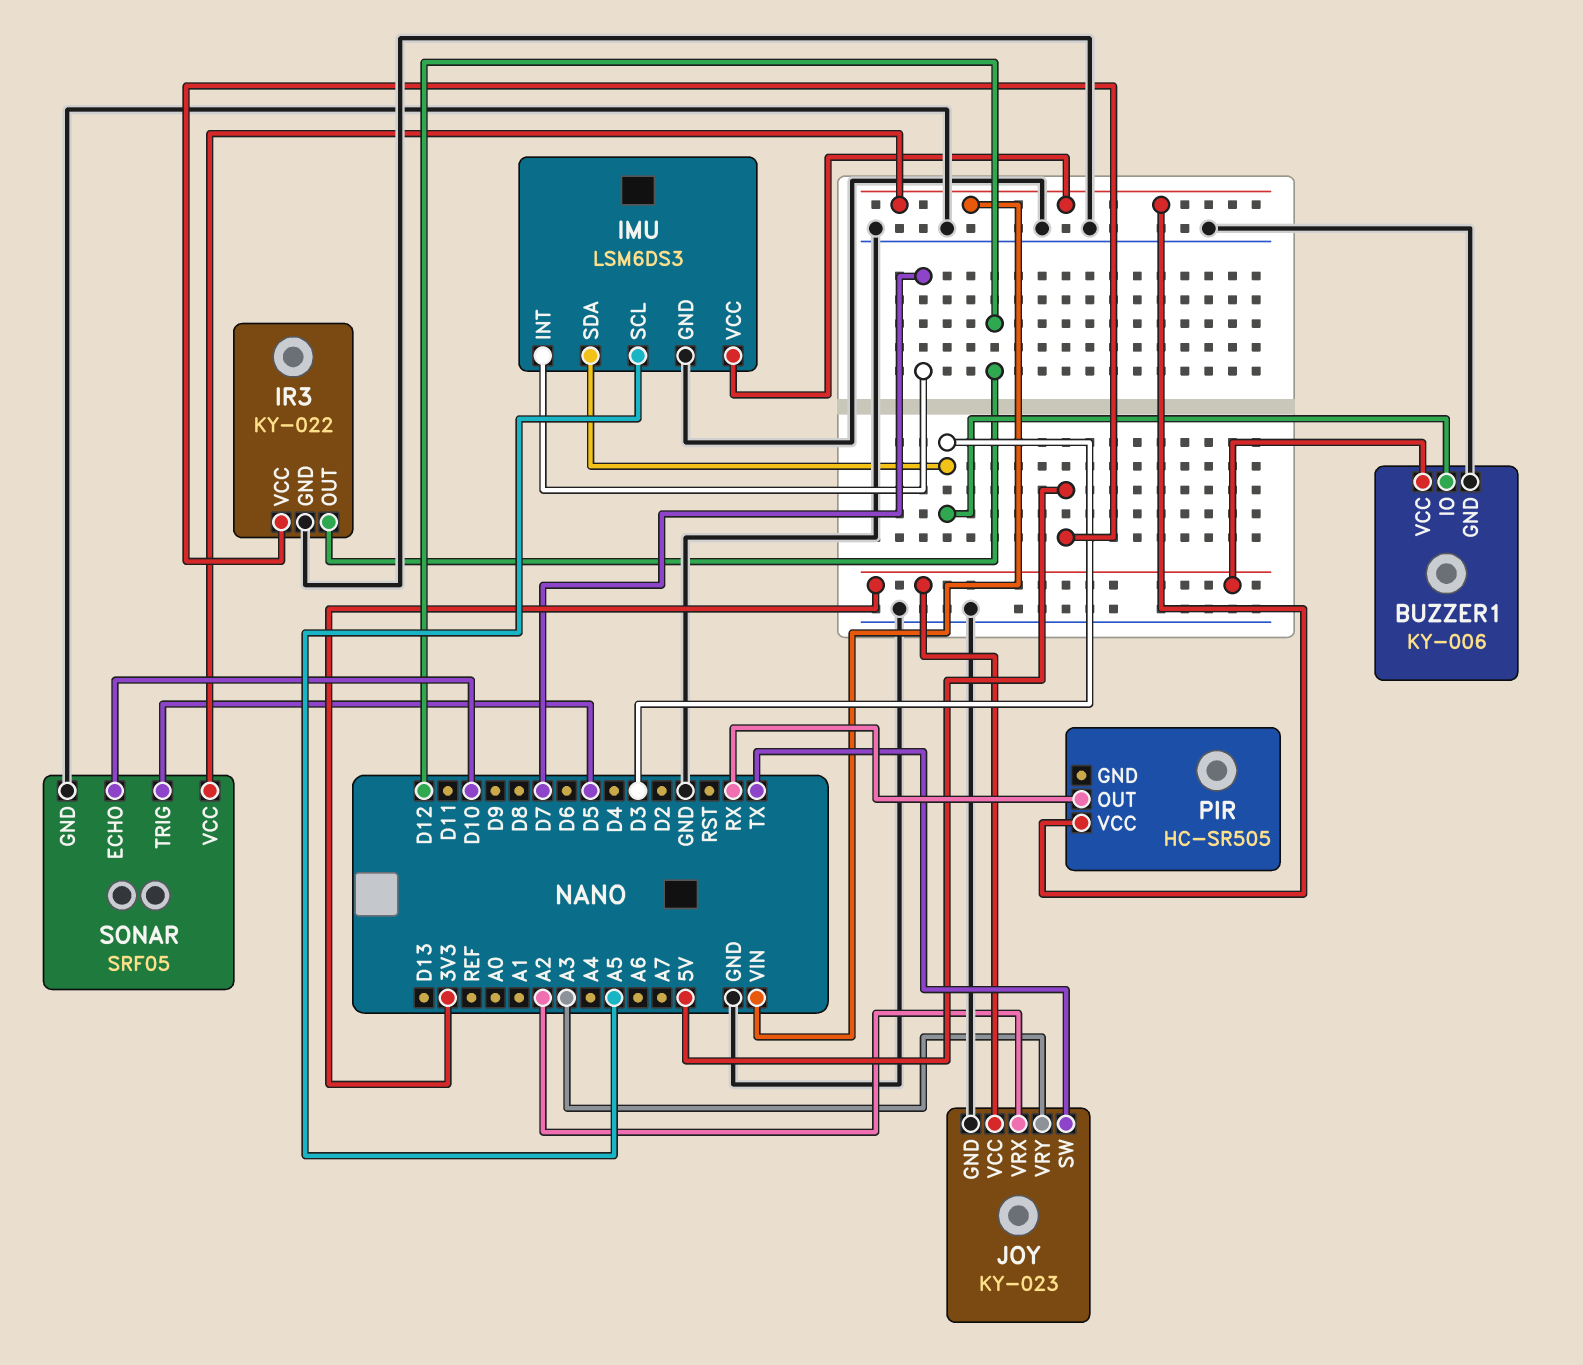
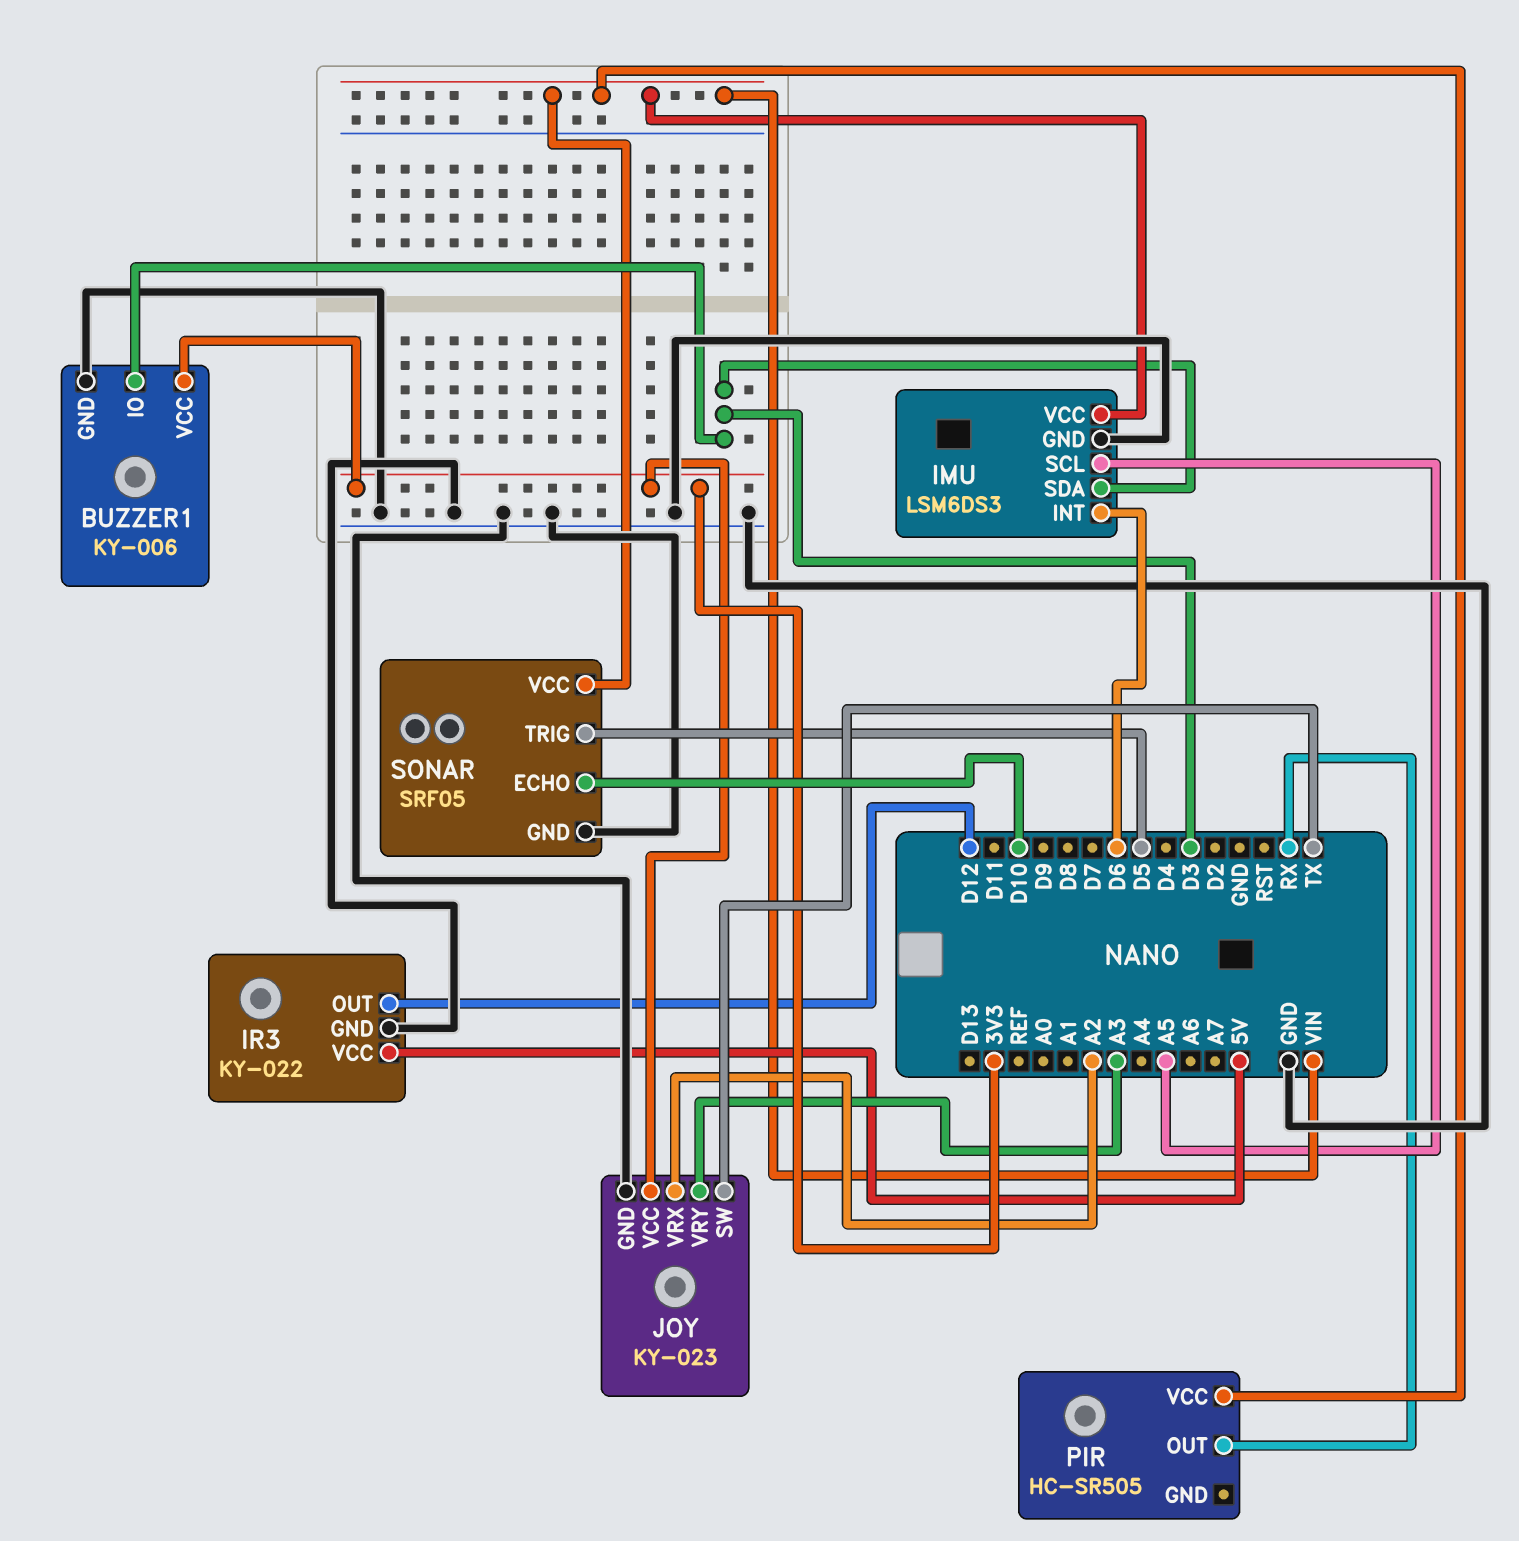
IMU pin INT: D7 -> D6

